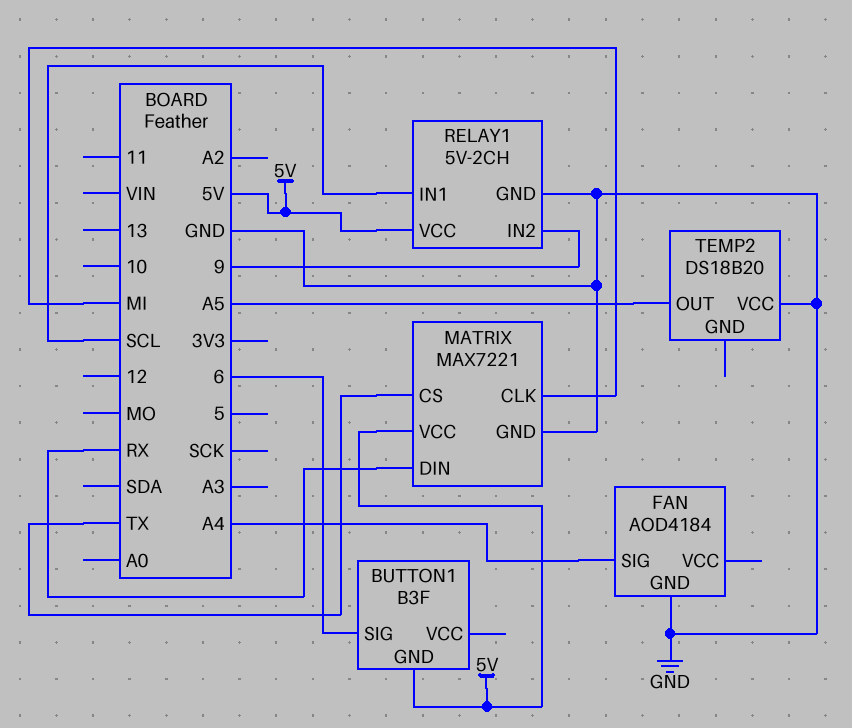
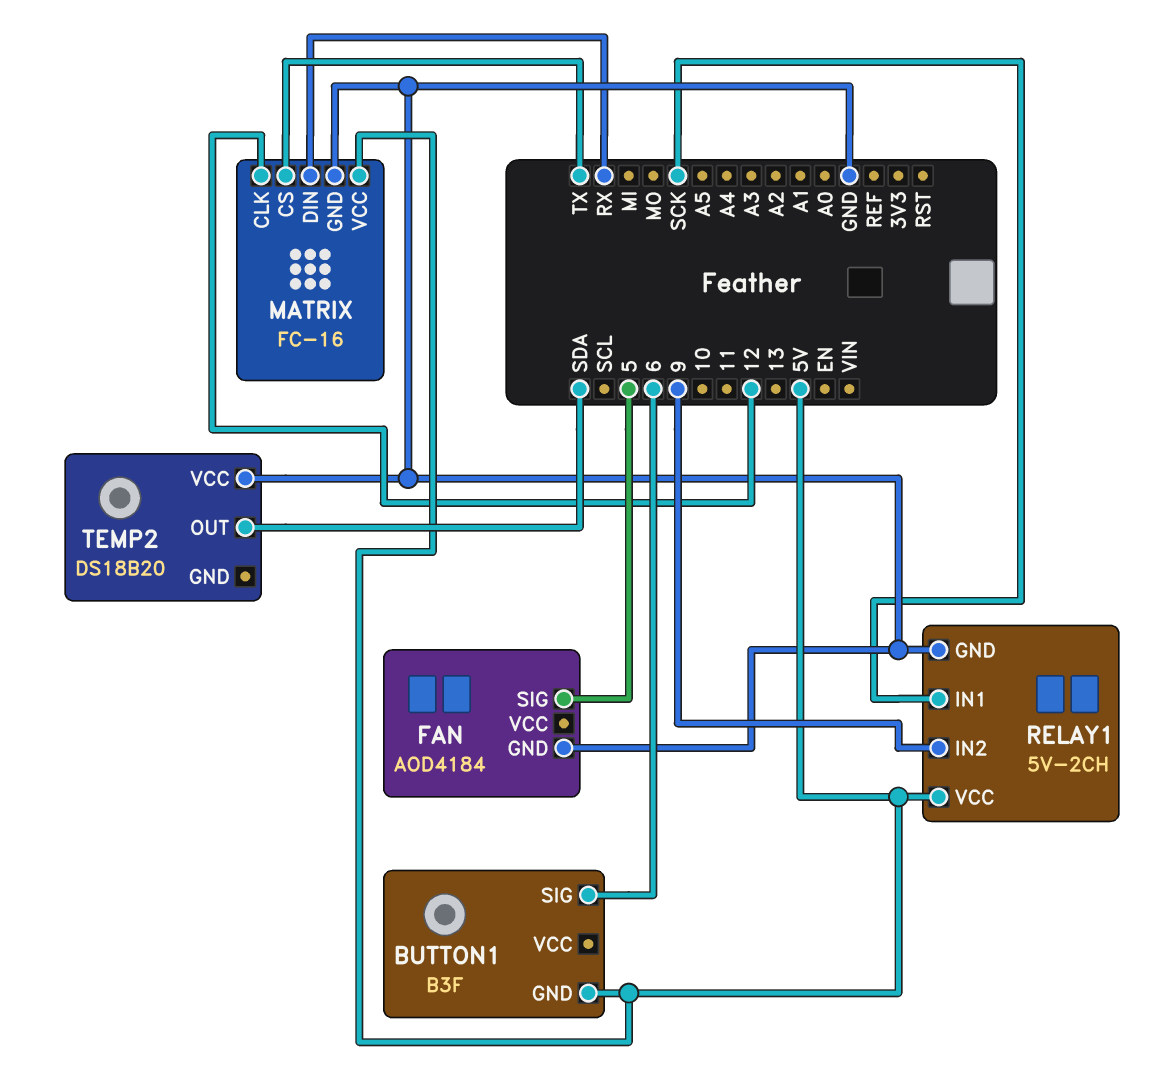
FAN pin SIG: A4 -> 5
MATRIX: MAX7221 -> FC-16
MATRIX pin CLK: MI -> 12
RELAY1 pin IN1: SCL -> SCK
TEMP2 pin OUT: A5 -> SDA

